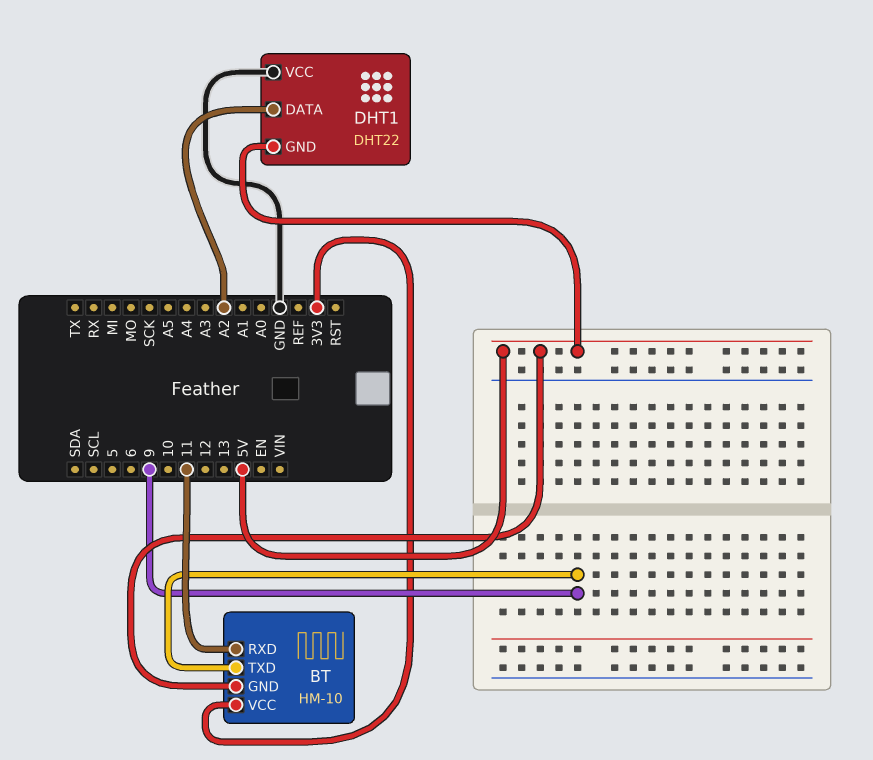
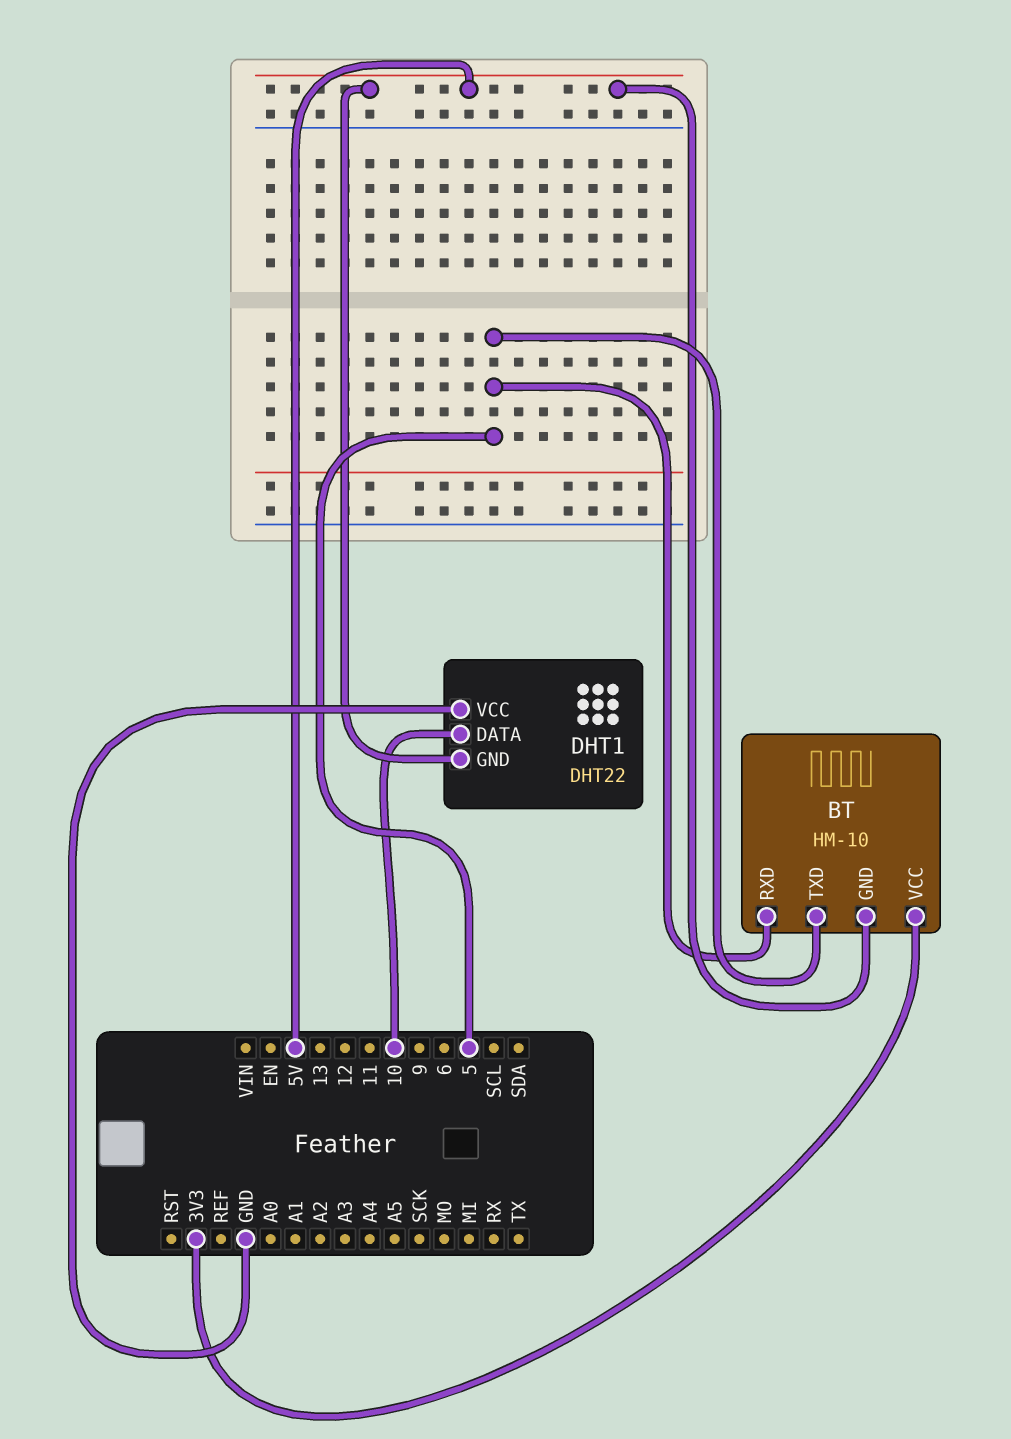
BT pin RXD: 11 -> 5
BT pin TXD: 9 -> 5
DHT1 pin DATA: A2 -> 10

